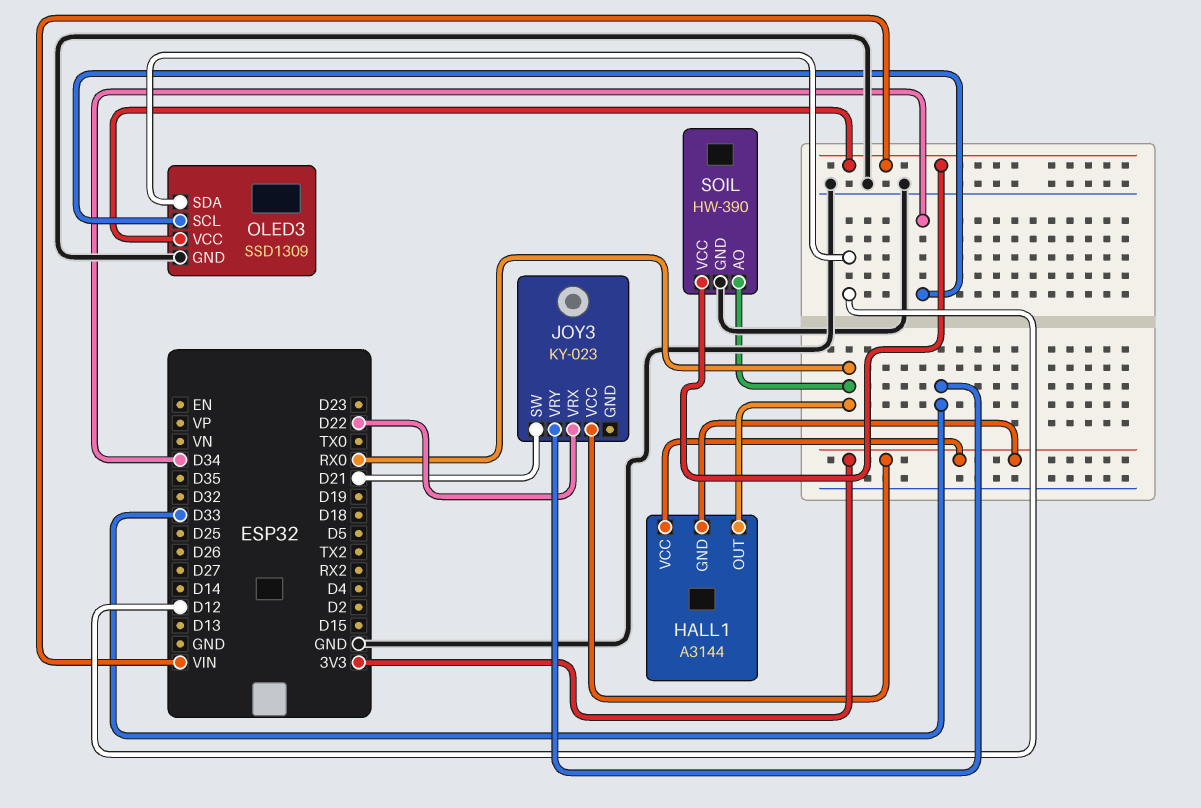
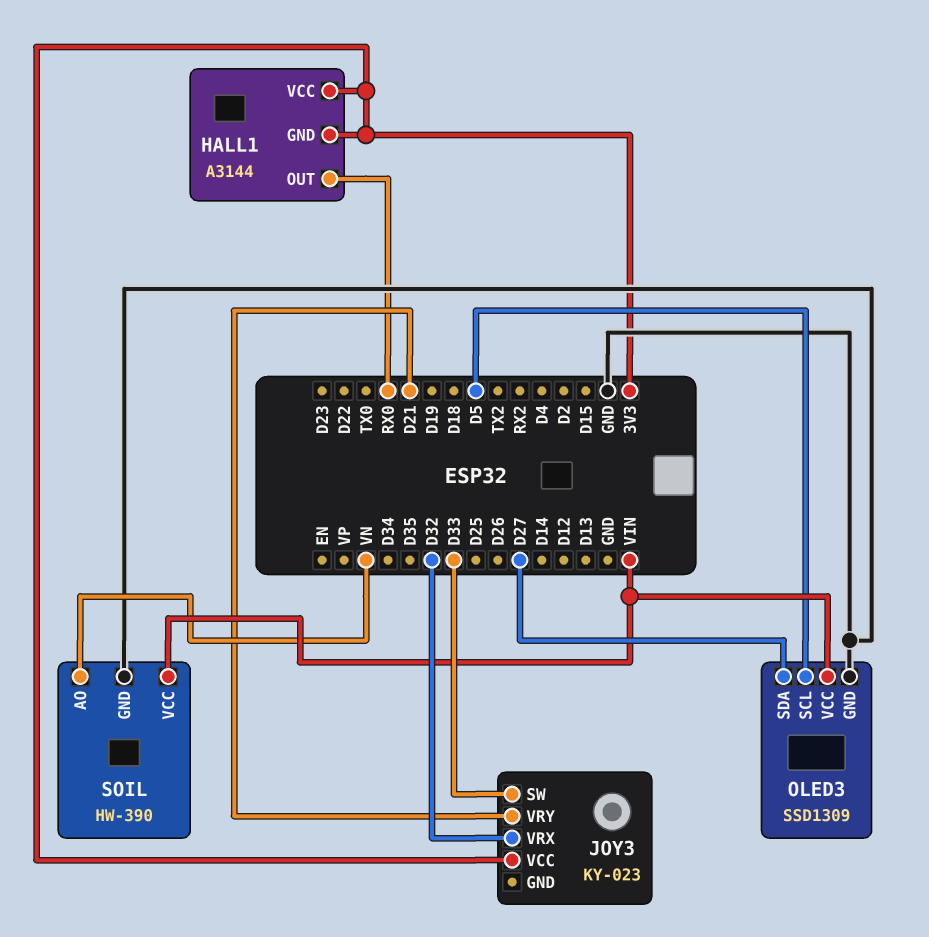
JOY3 pin SW: D21 -> D33
JOY3 pin VRX: D22 -> D32
JOY3 pin VRY: D33 -> D21
OLED3 pin SCL: D34 -> D5
OLED3 pin SDA: D12 -> D27
SOIL pin AO: RX0 -> VN

